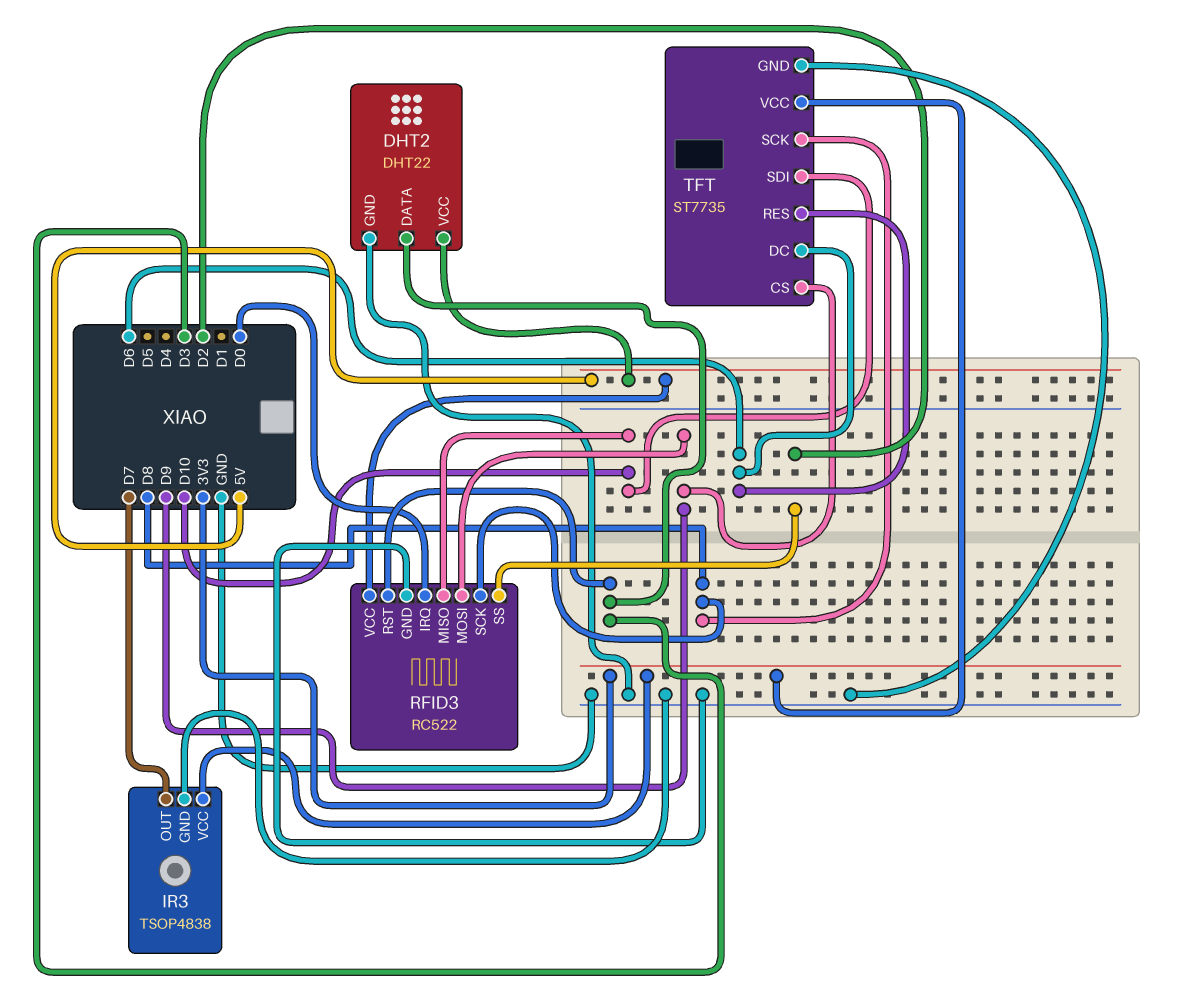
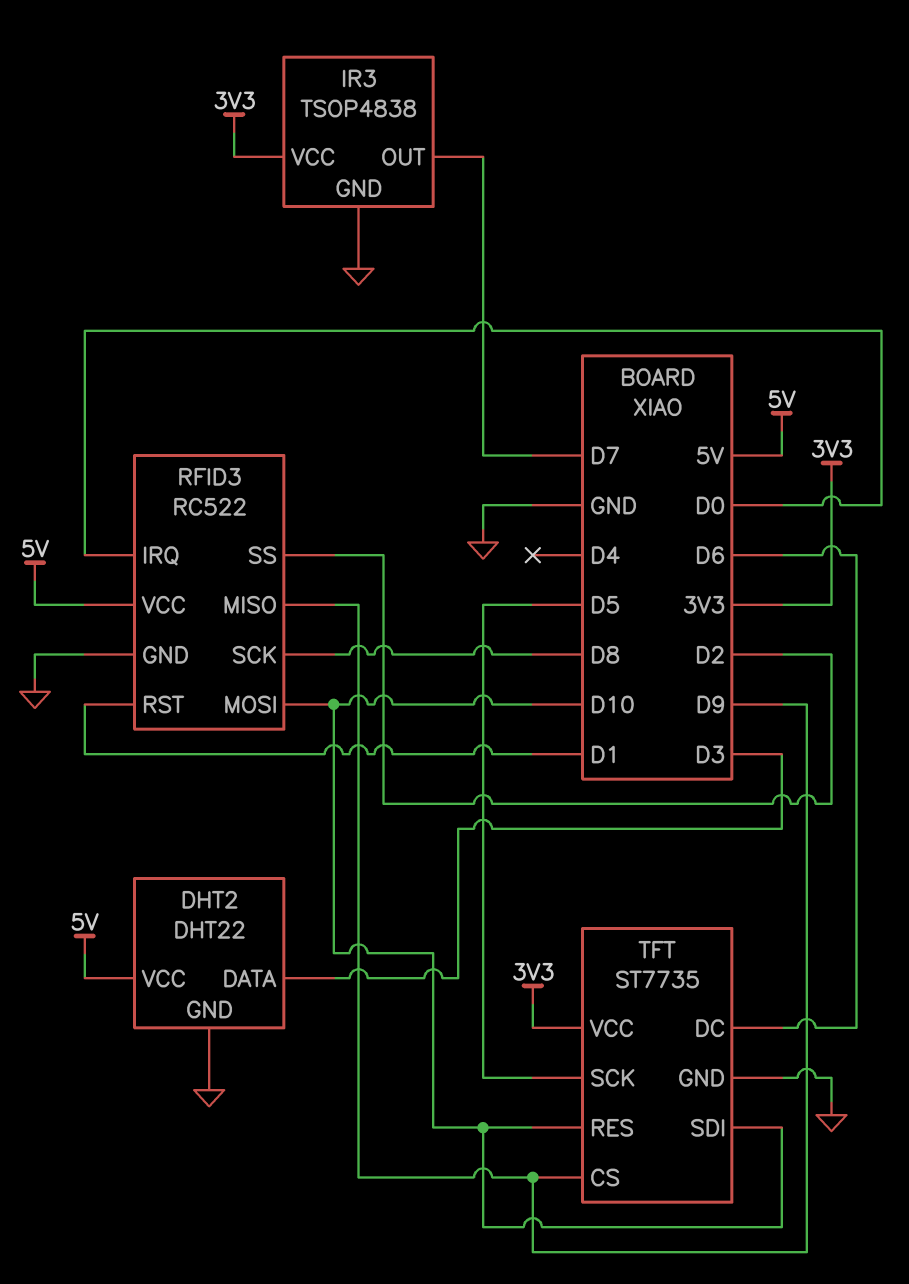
RFID3 pin MISO: D10 -> D9
RFID3 pin MOSI: D9 -> D10
RFID3 pin RST: D3 -> D1
TFT pin RES: D6 -> D10
TFT pin SCK: D8 -> D5

